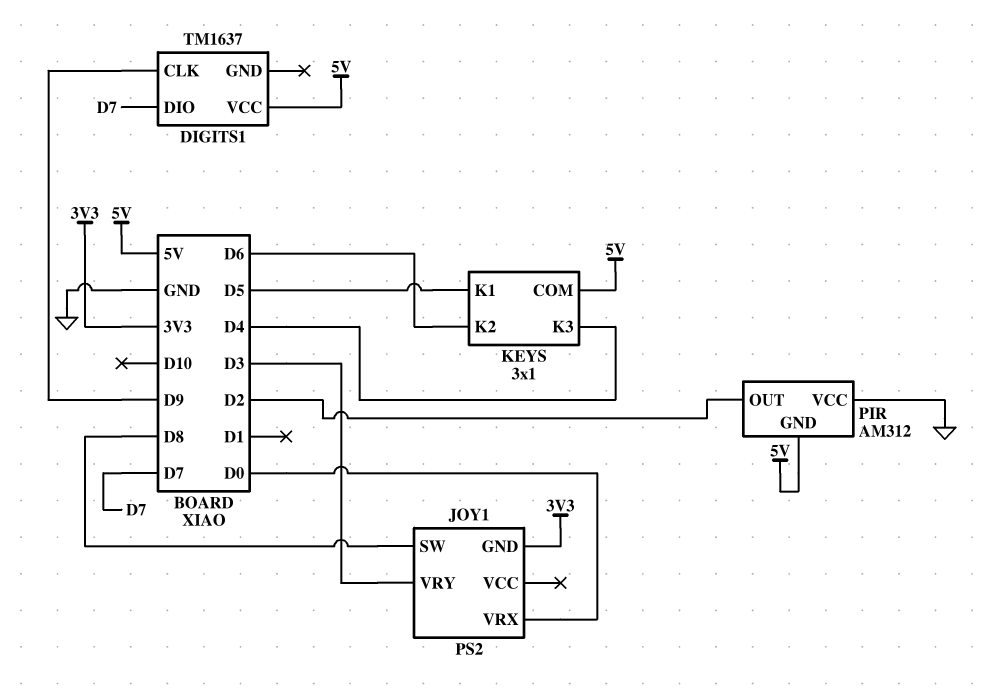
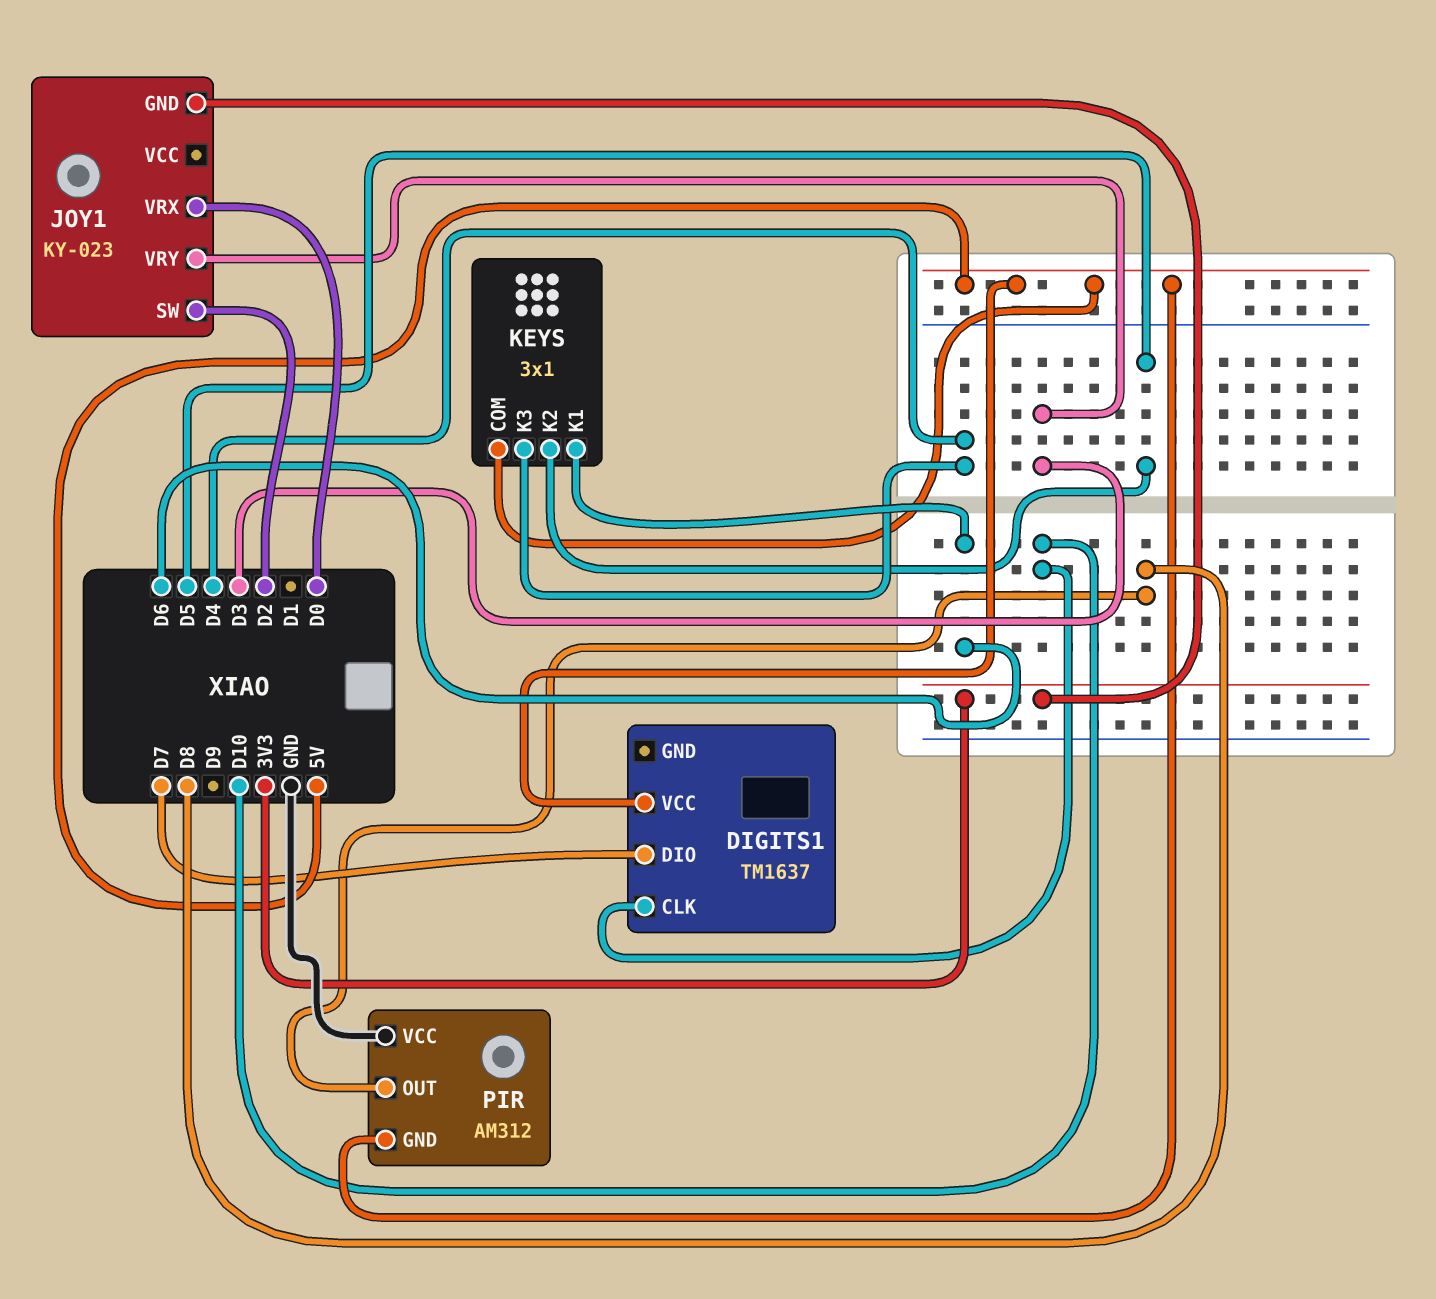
DIGITS1 pin CLK: D9 -> D10
JOY1: PS2 -> KY-023
JOY1 pin SW: D8 -> D2
KEYS pin K1: D5 -> D6
KEYS pin K2: D6 -> D5
PIR pin OUT: D2 -> D8

